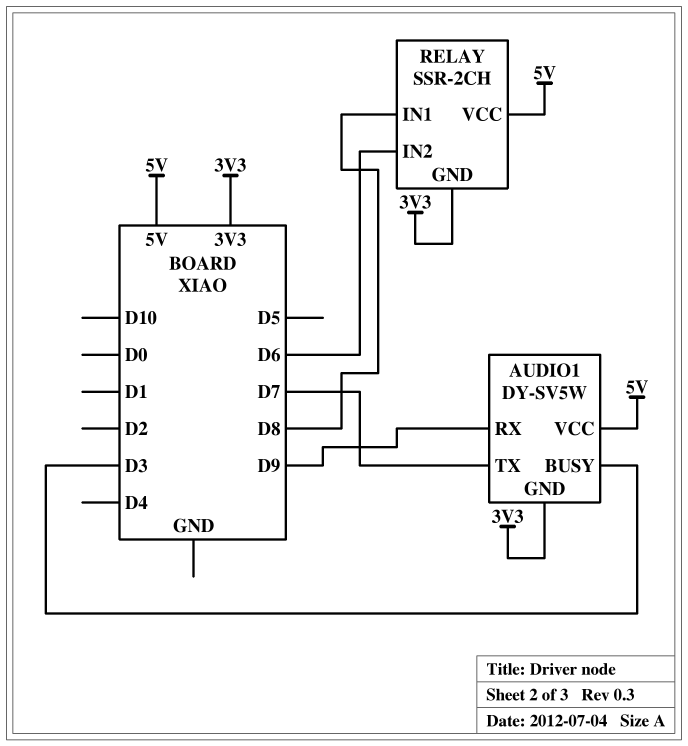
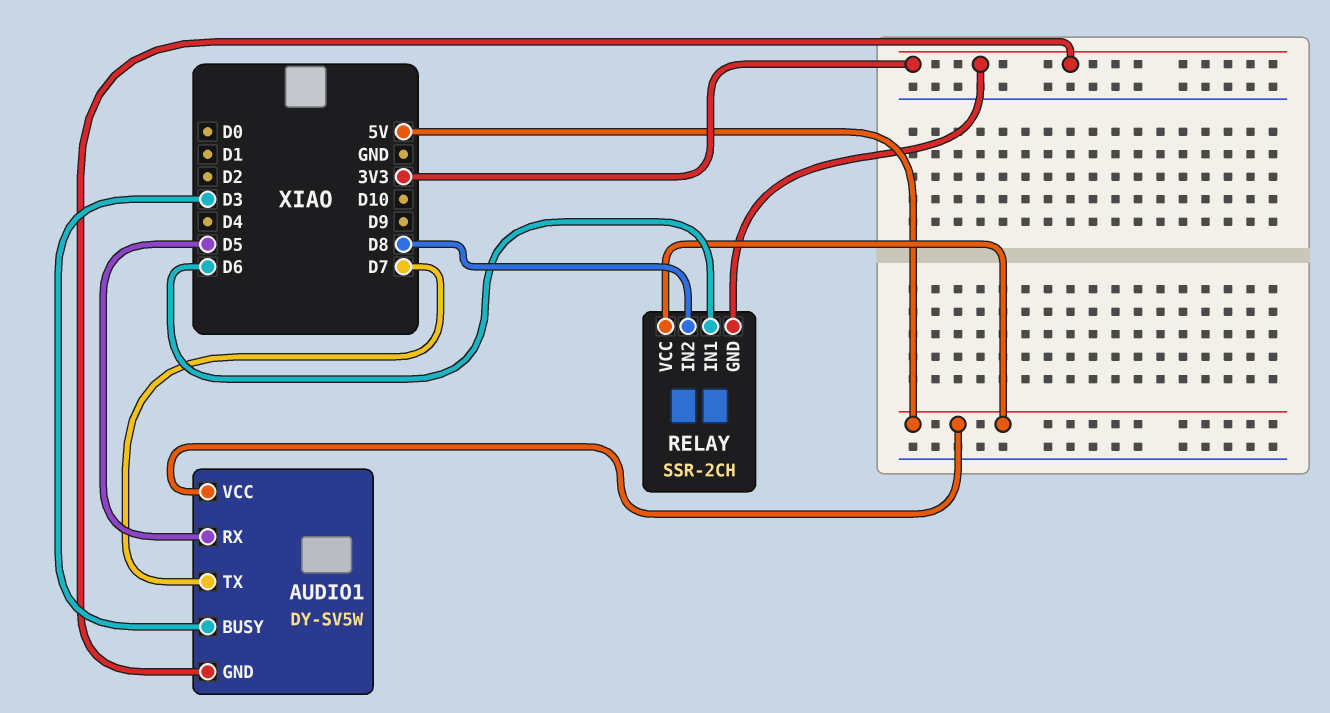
AUDIO1 pin RX: D9 -> D5
RELAY pin IN1: D8 -> D6
RELAY pin IN2: D6 -> D8

